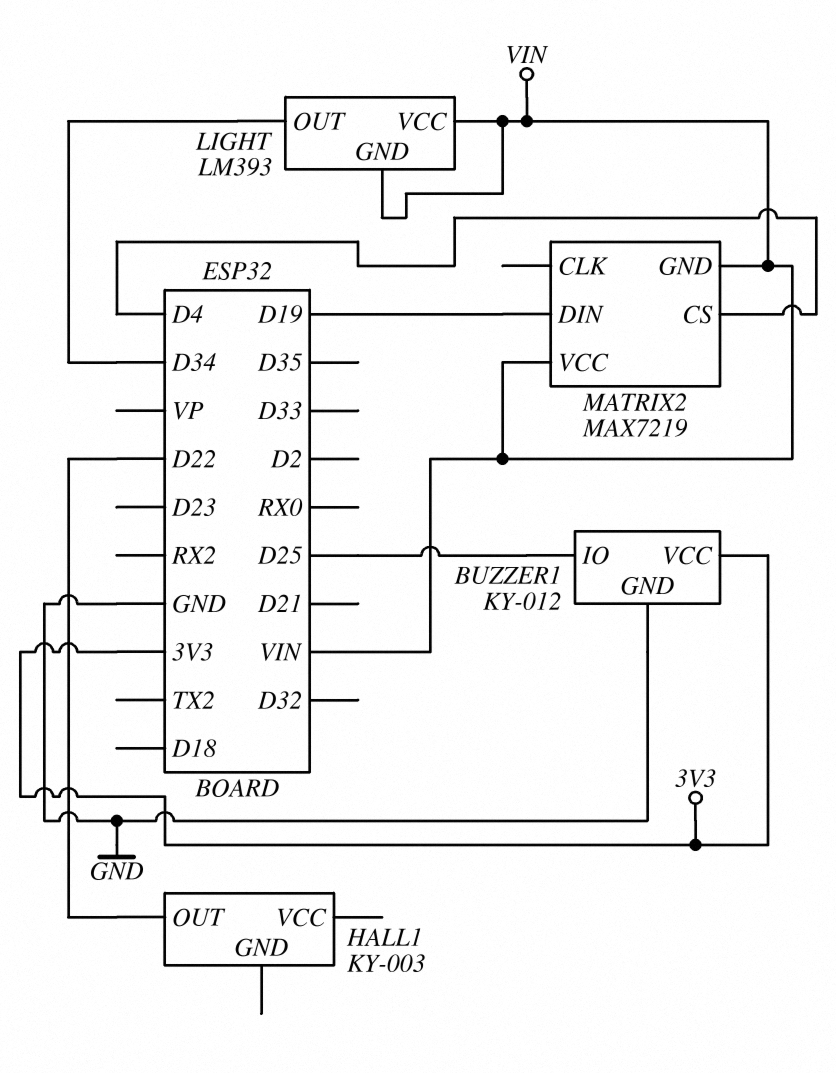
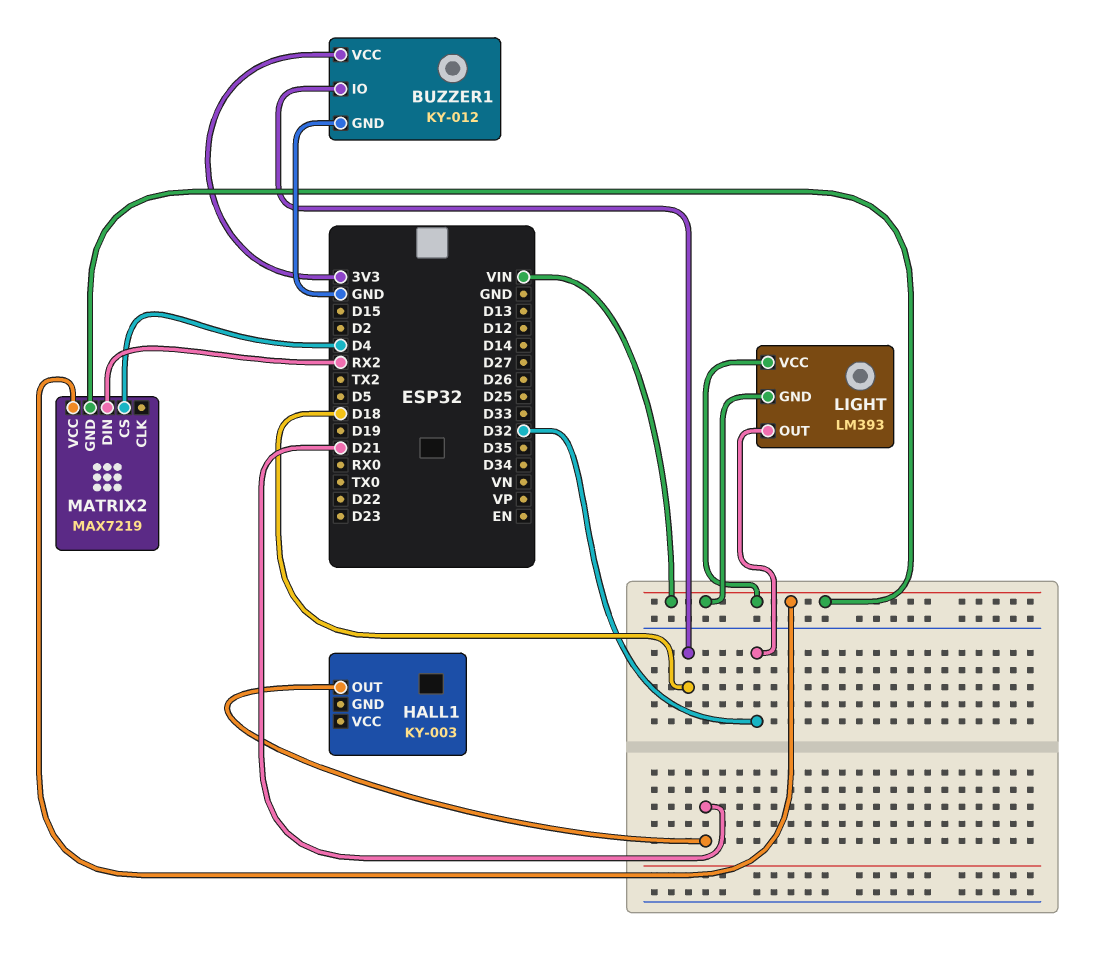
BUZZER1 pin IO: D25 -> D18
HALL1 pin OUT: D22 -> D21
LIGHT pin OUT: D34 -> D32
MATRIX2 pin DIN: D19 -> RX2

